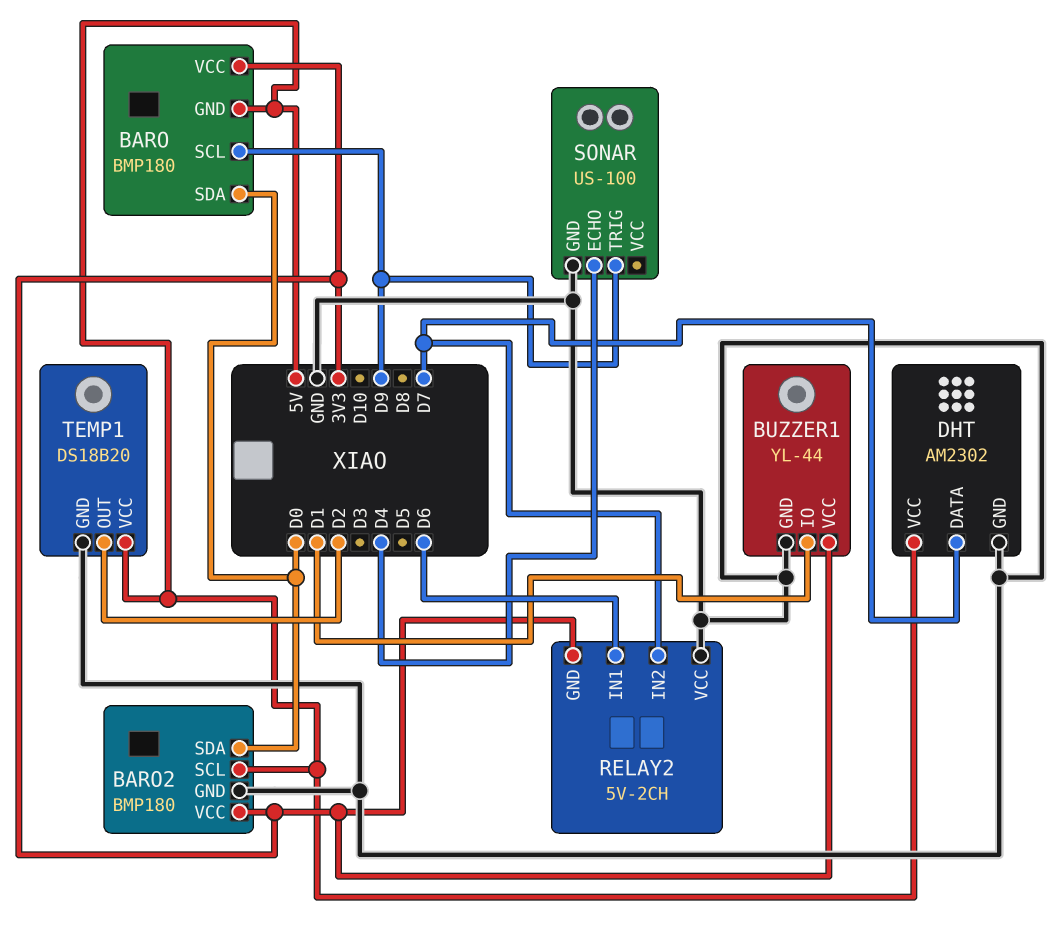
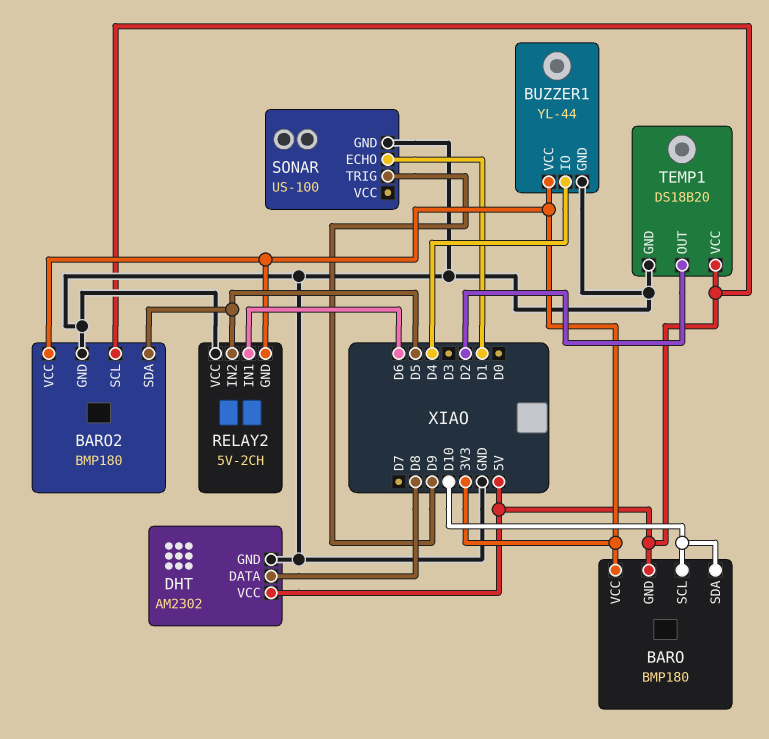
BARO pin SCL: D9 -> D10
BARO pin SDA: D0 -> D10
BARO2 pin SDA: D0 -> D5
BUZZER1 pin IO: D1 -> D4
DHT pin DATA: D7 -> D8
RELAY2 pin IN2: D7 -> D5
SONAR pin ECHO: D4 -> D1

